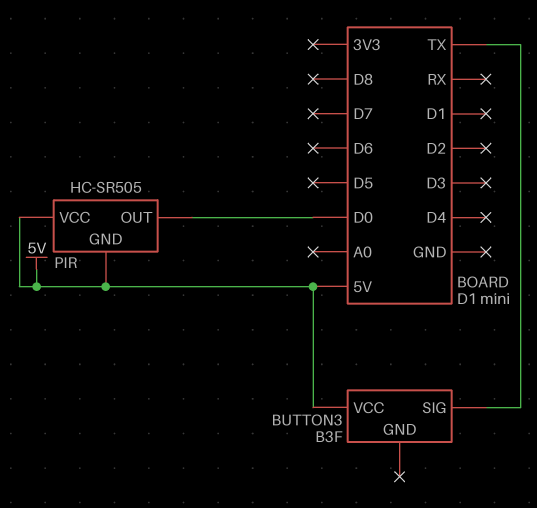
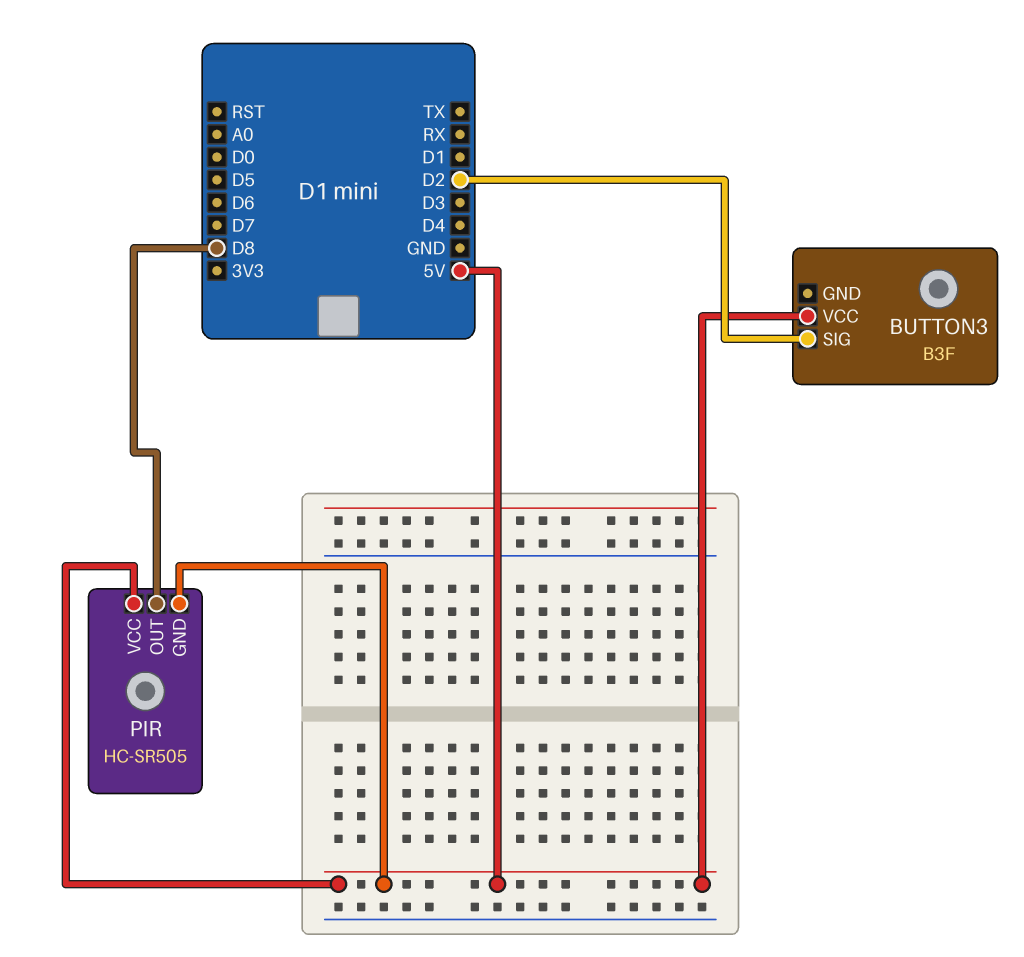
BUTTON3 pin SIG: TX -> D2
PIR pin OUT: D0 -> D8

